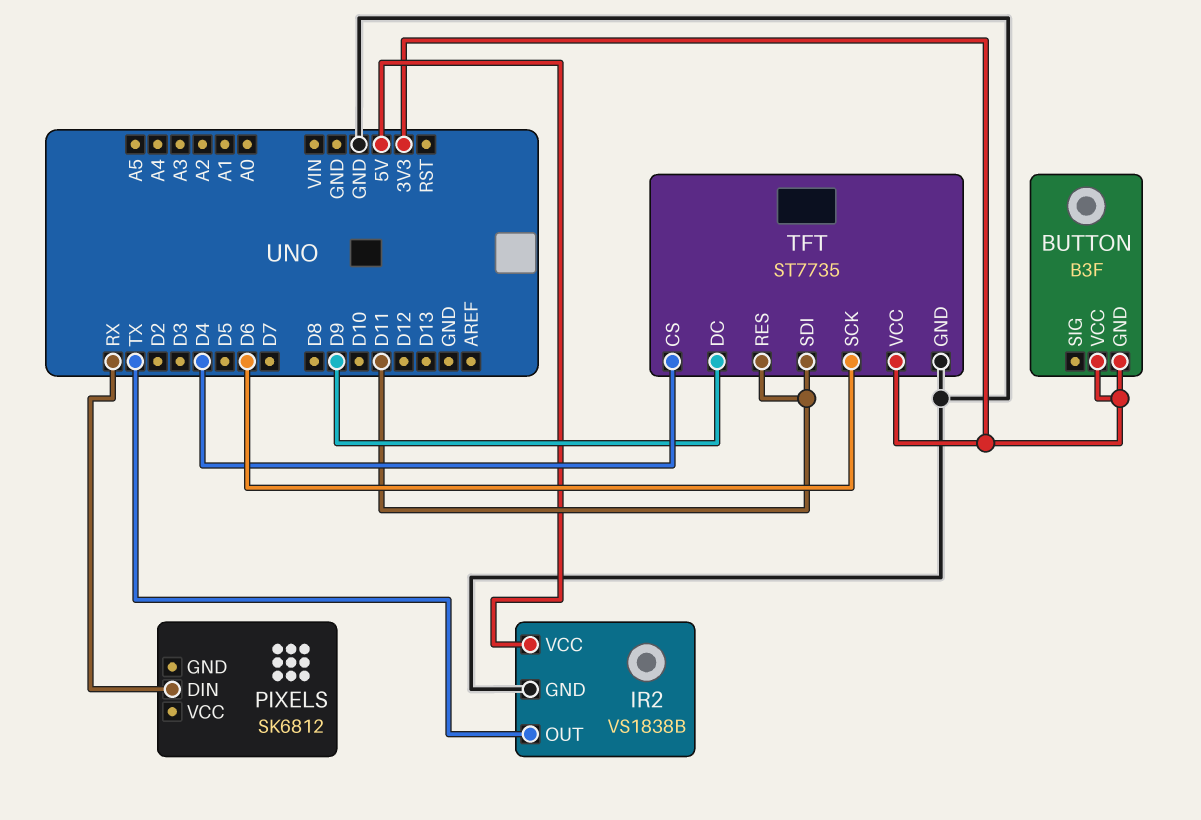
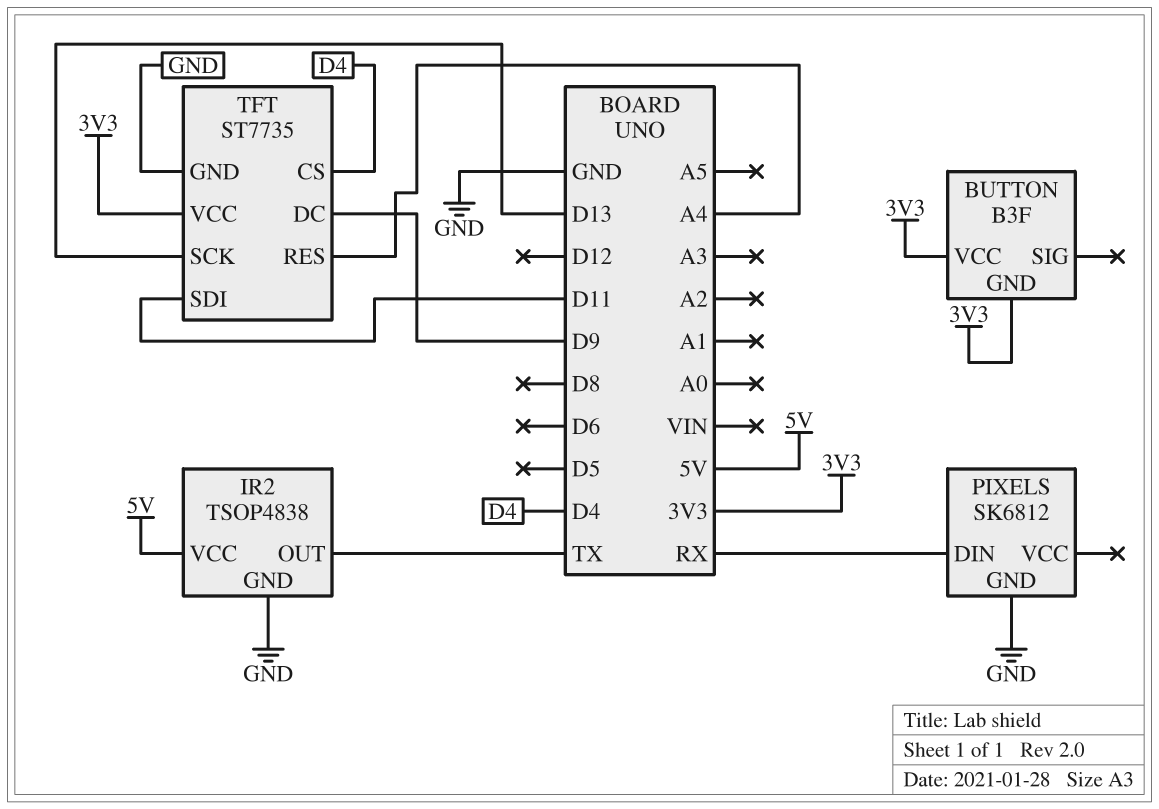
IR2: VS1838B -> TSOP4838
PIXELS pin GND: none -> GND
TFT pin RES: D11 -> A4
TFT pin SCK: D6 -> D13

